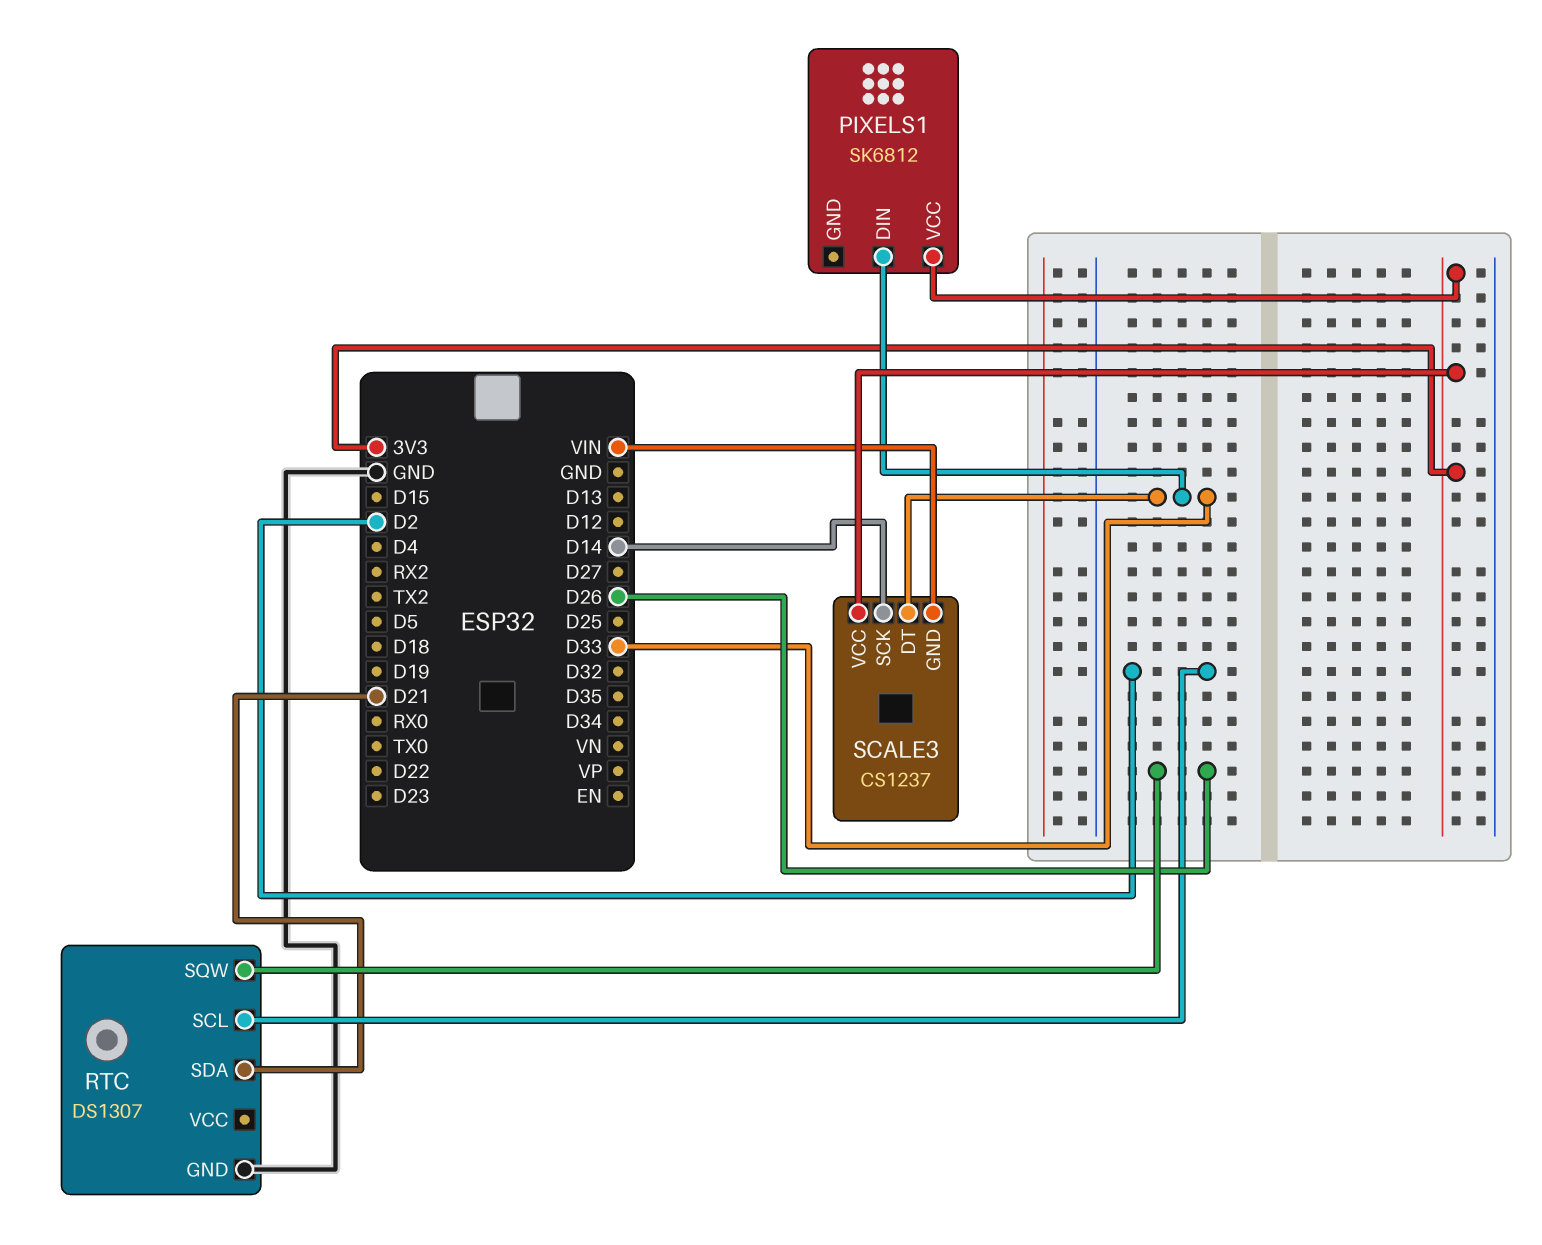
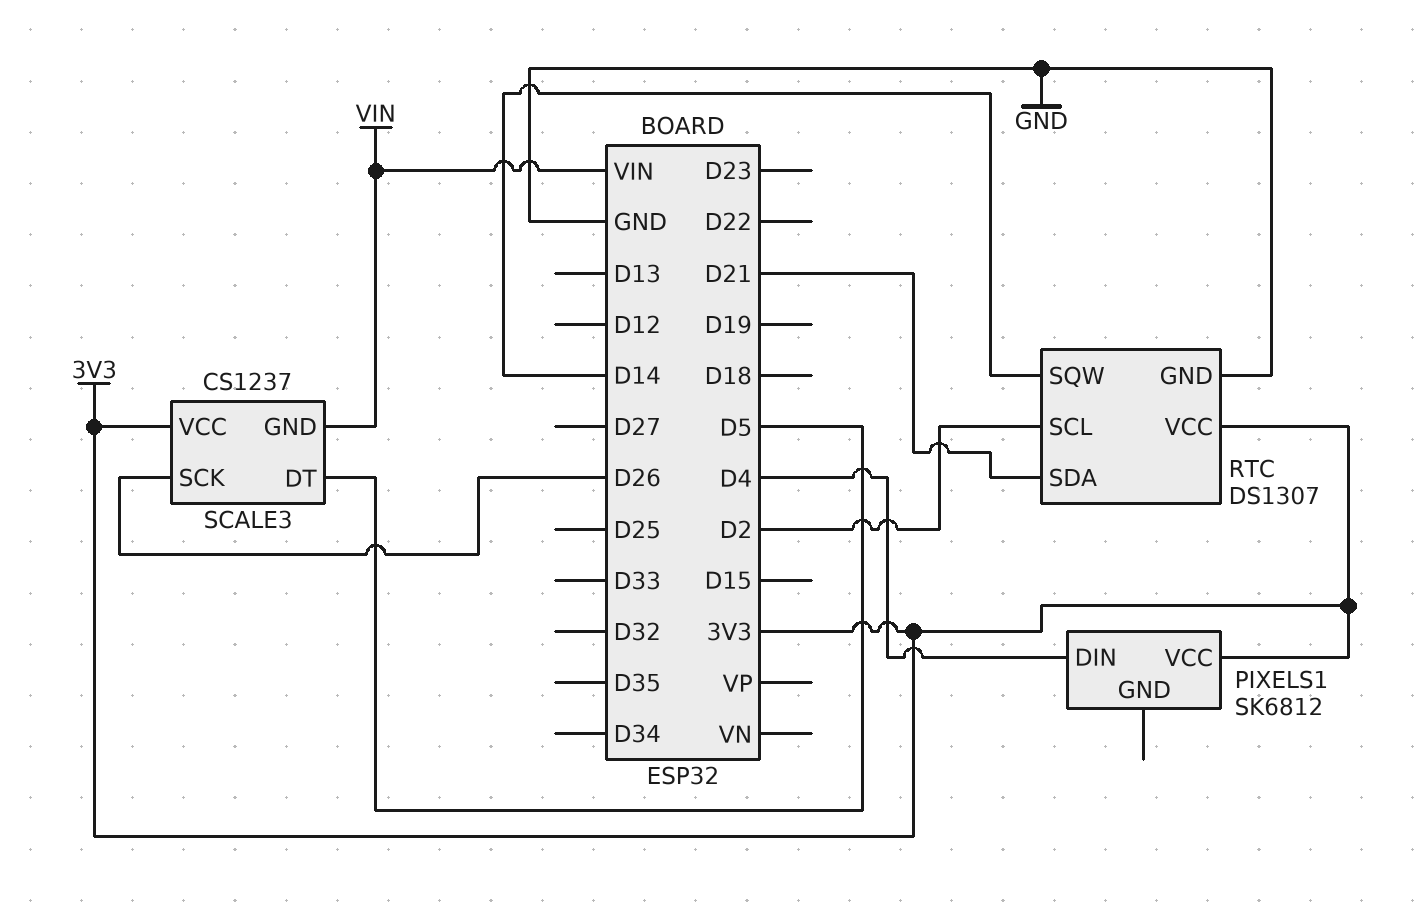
PIXELS1 pin DIN: D33 -> D4
RTC pin SQW: D26 -> D14
RTC pin VCC: none -> 3V3
SCALE3 pin DT: D33 -> D5
SCALE3 pin SCK: D14 -> D26

